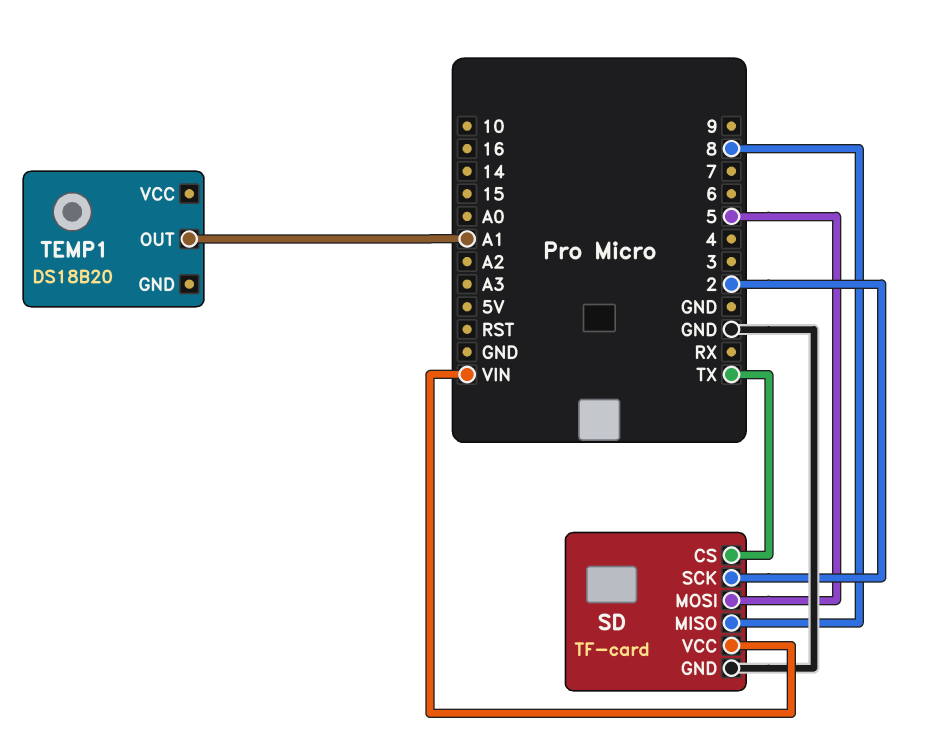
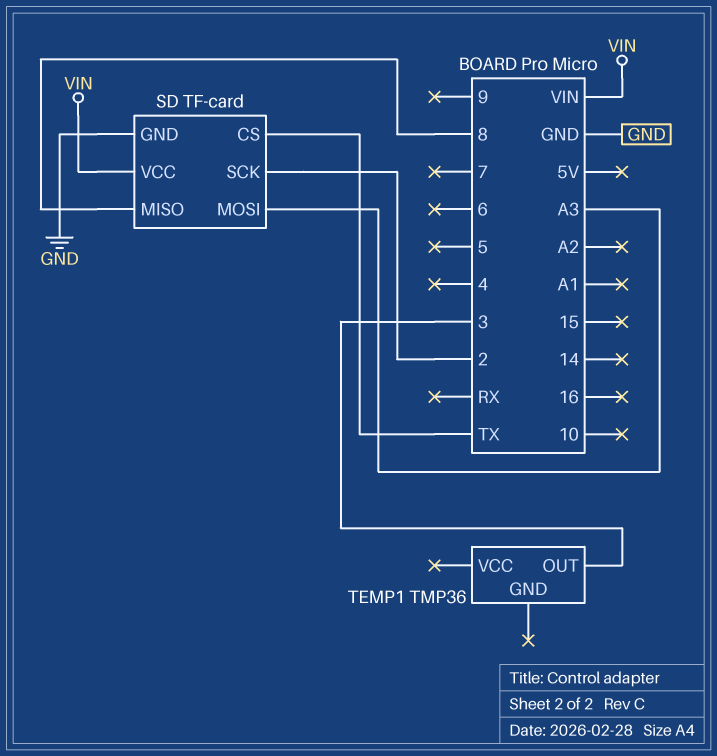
SD pin MOSI: 5 -> A3
TEMP1: DS18B20 -> TMP36
TEMP1 pin OUT: A1 -> 3

